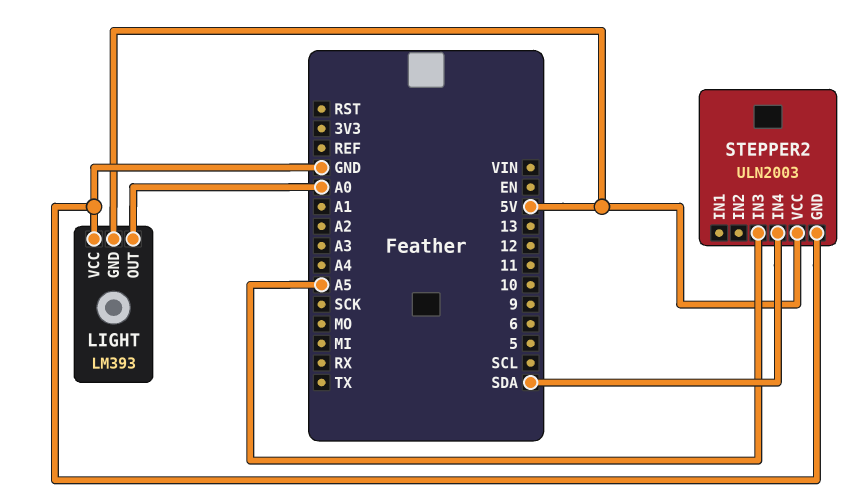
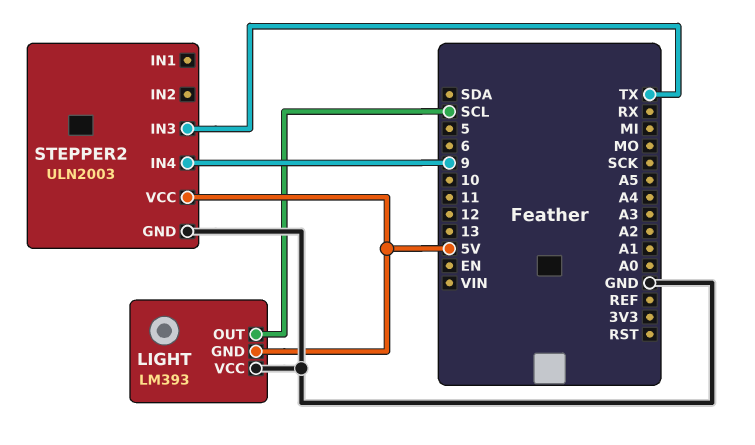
LIGHT pin OUT: A0 -> SCL
STEPPER2 pin IN3: A5 -> TX
STEPPER2 pin IN4: SDA -> 9

